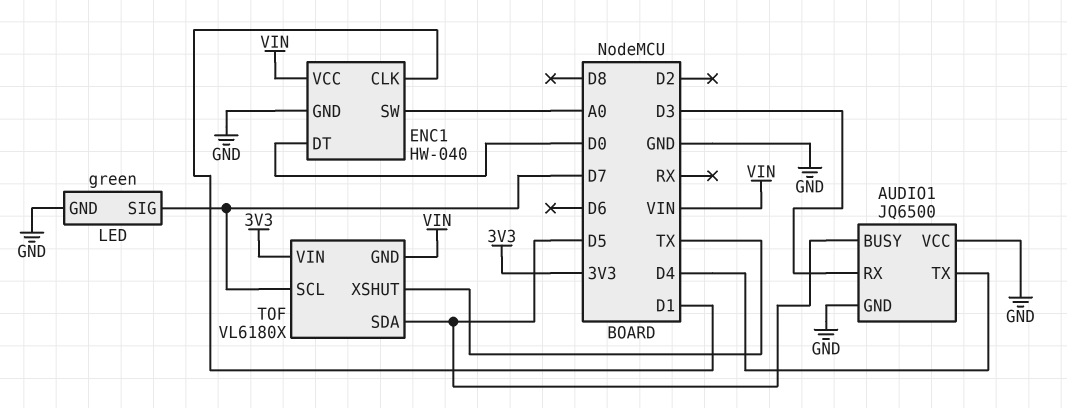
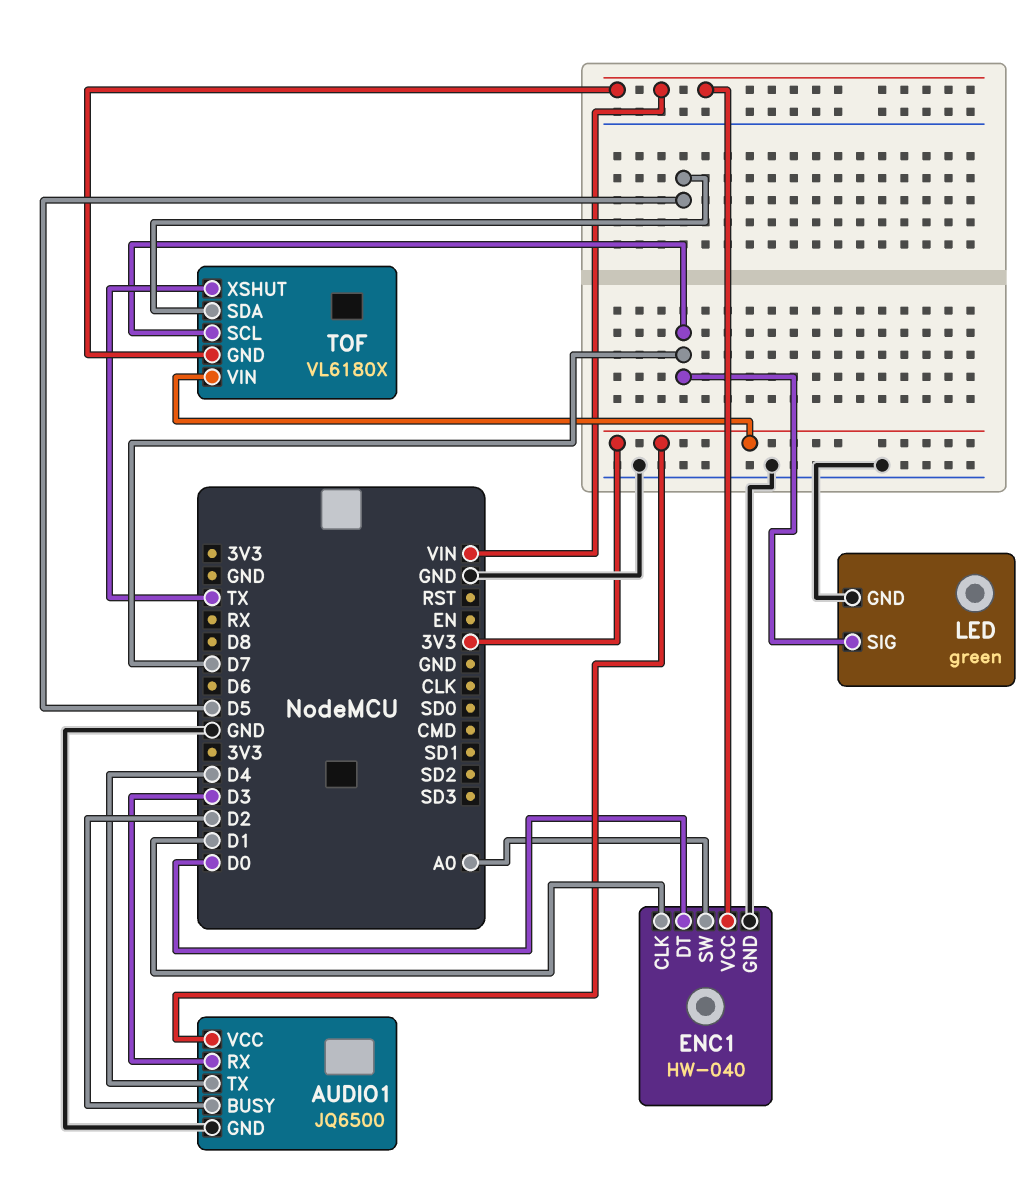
AUDIO1 pin BUSY: D5 -> D2
AUDIO1 pin VCC: GND -> 3V3

